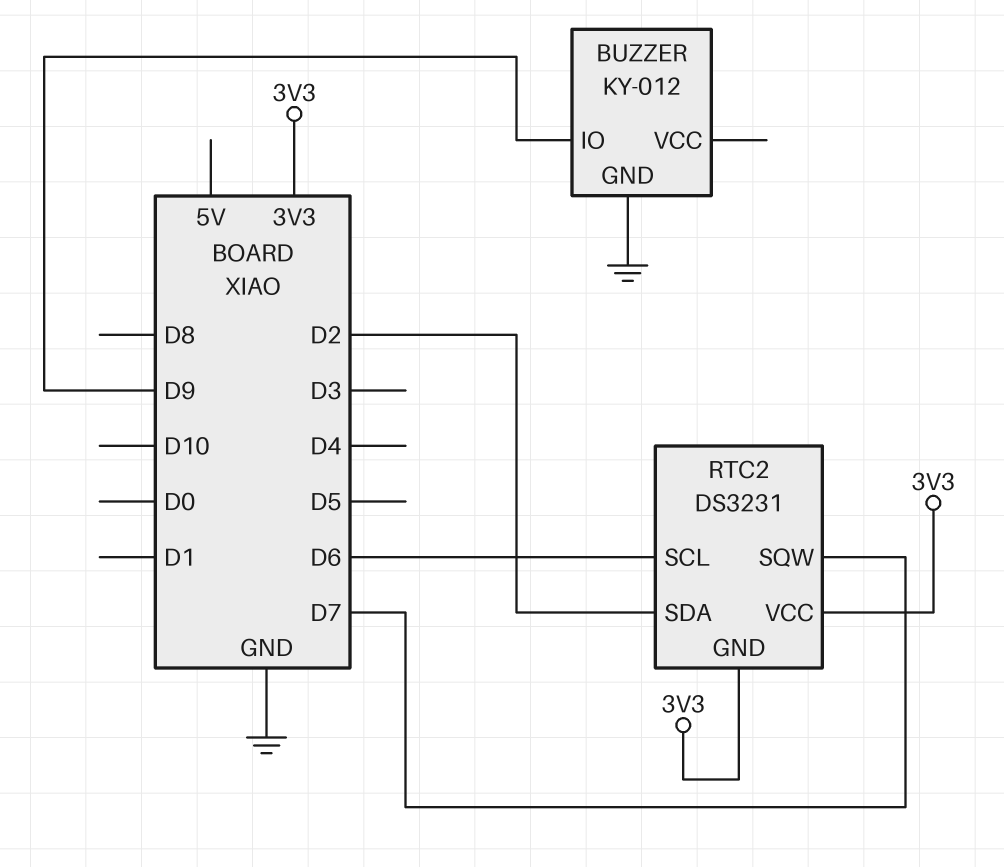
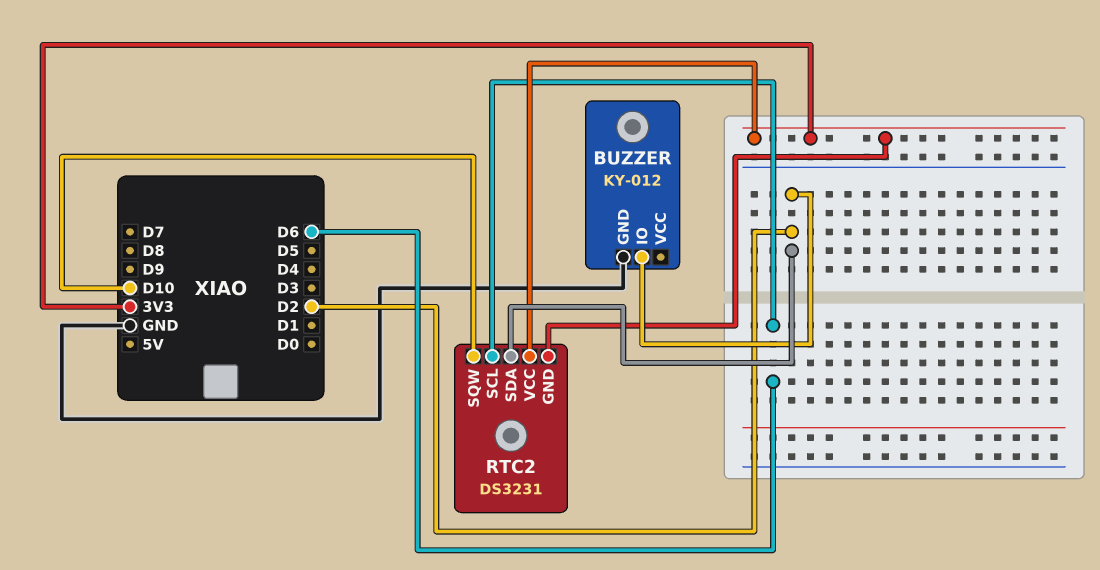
BUZZER pin IO: D9 -> D2
RTC2 pin SQW: D7 -> D10

